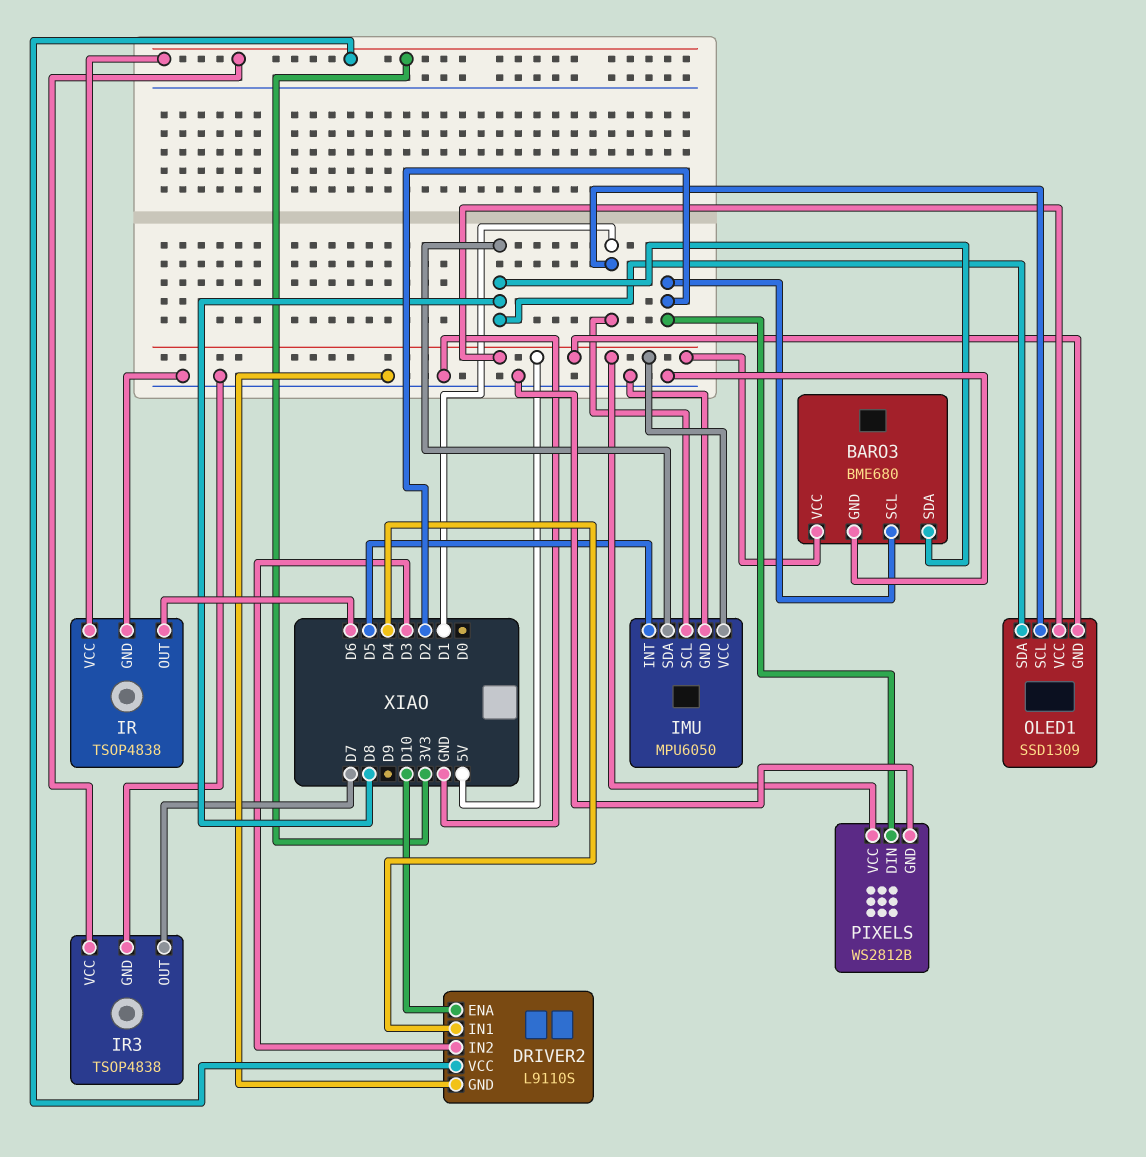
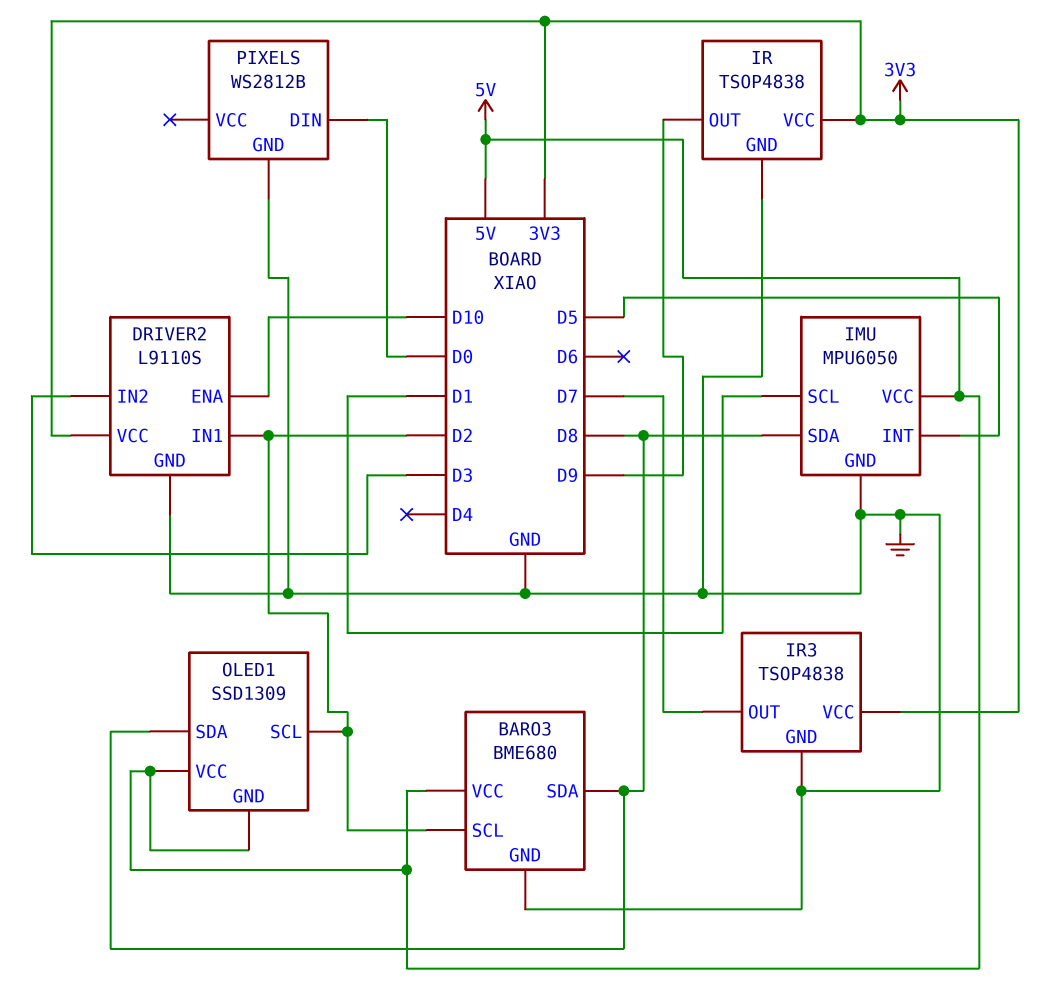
DRIVER2 pin IN1: D4 -> D2
IR pin OUT: D6 -> D9
OLED1 pin SCL: D1 -> D2
PIXELS pin DIN: D2 -> D0
PIXELS pin VCC: 5V -> none

